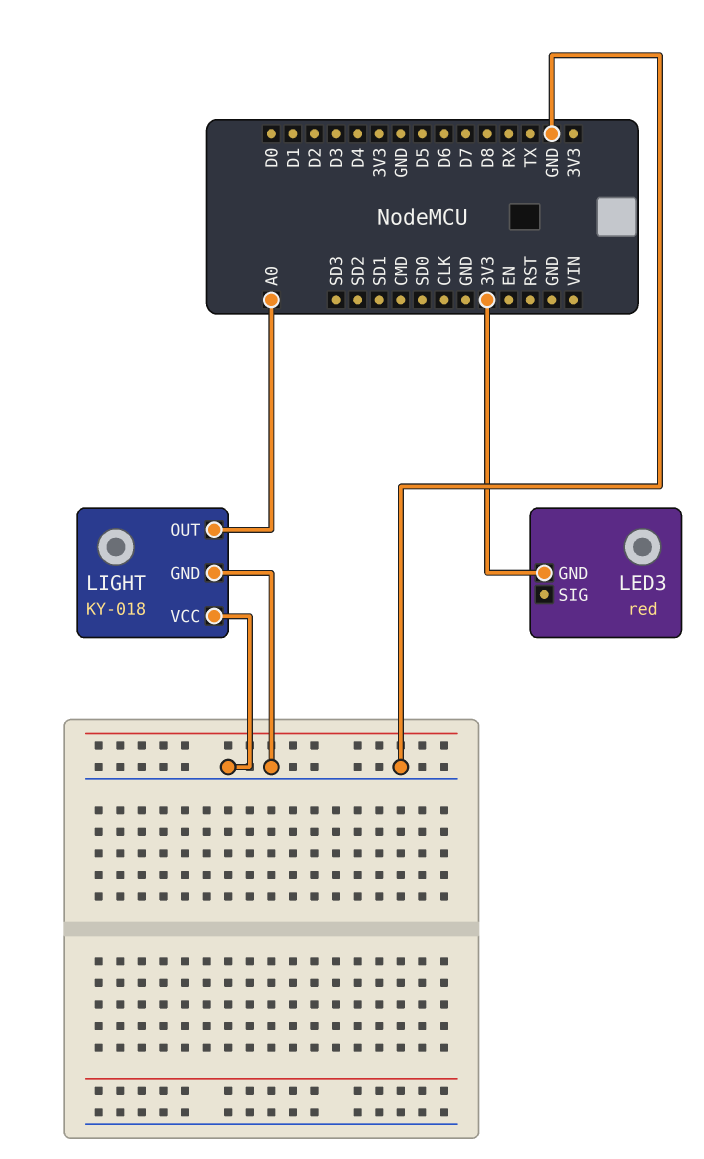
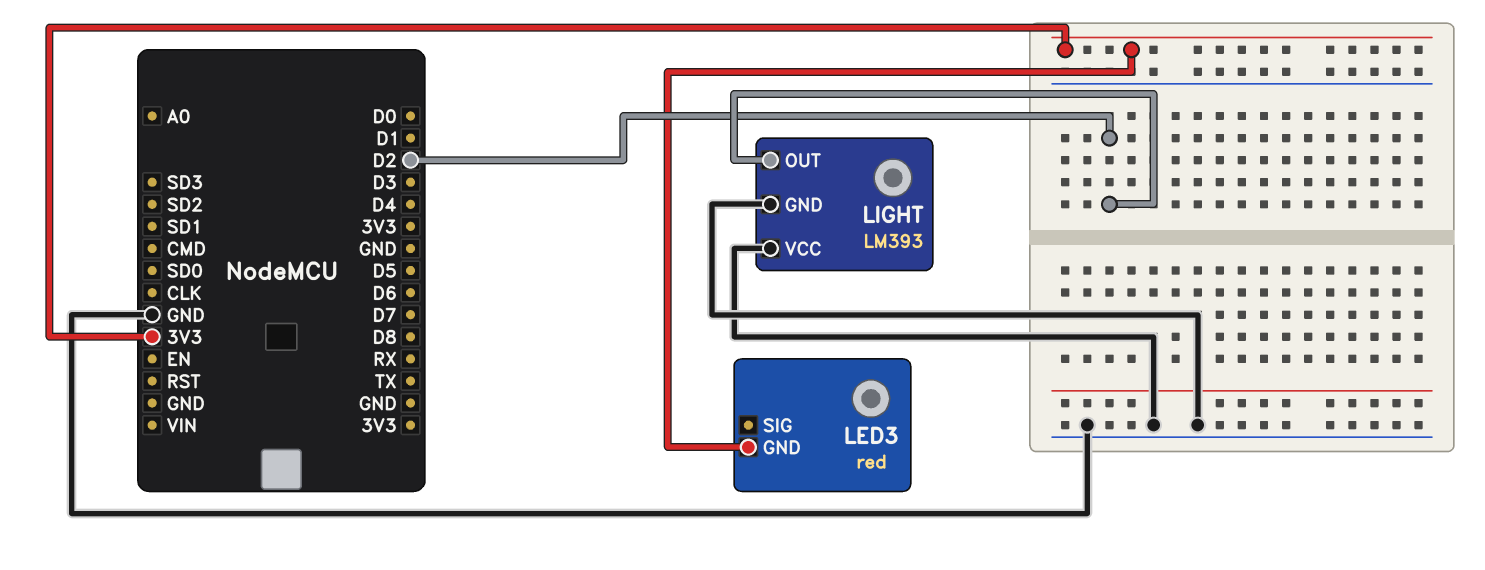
LIGHT: KY-018 -> LM393
LIGHT pin OUT: A0 -> D2

